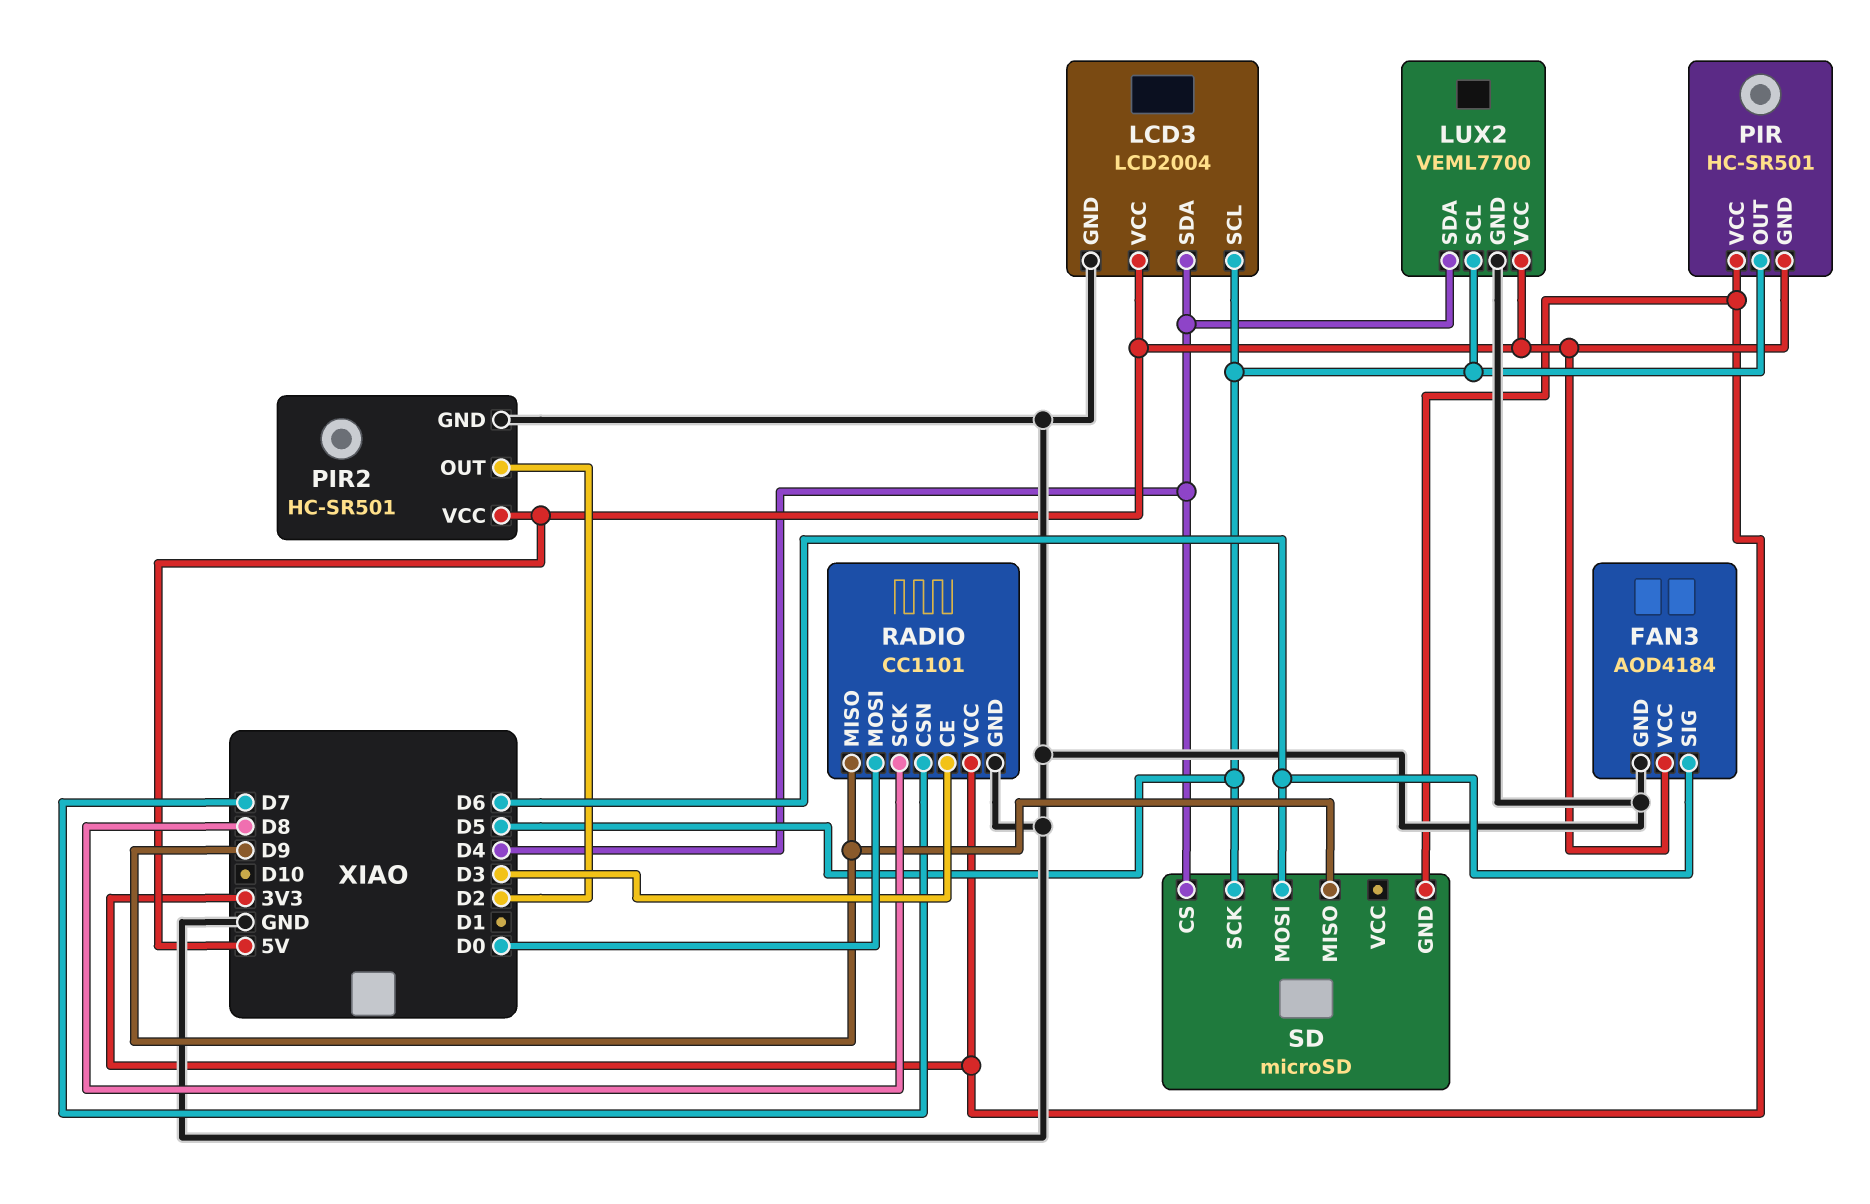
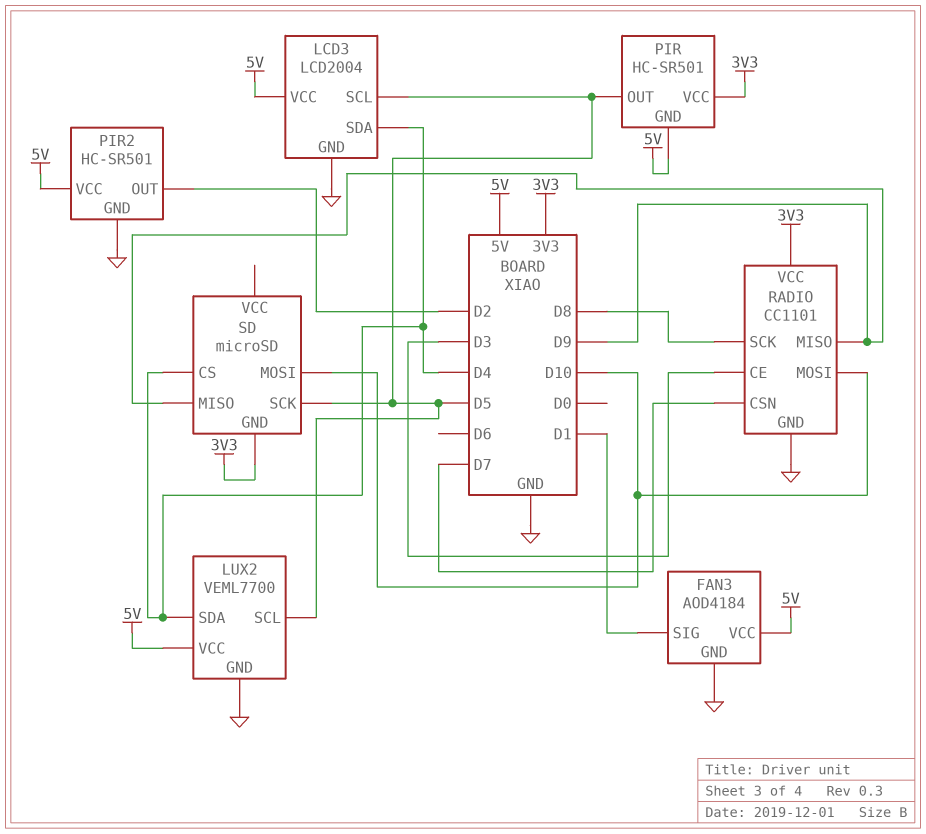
FAN3 pin SIG: D6 -> D1
RADIO pin MOSI: D0 -> D10
SD pin MOSI: D6 -> D10

